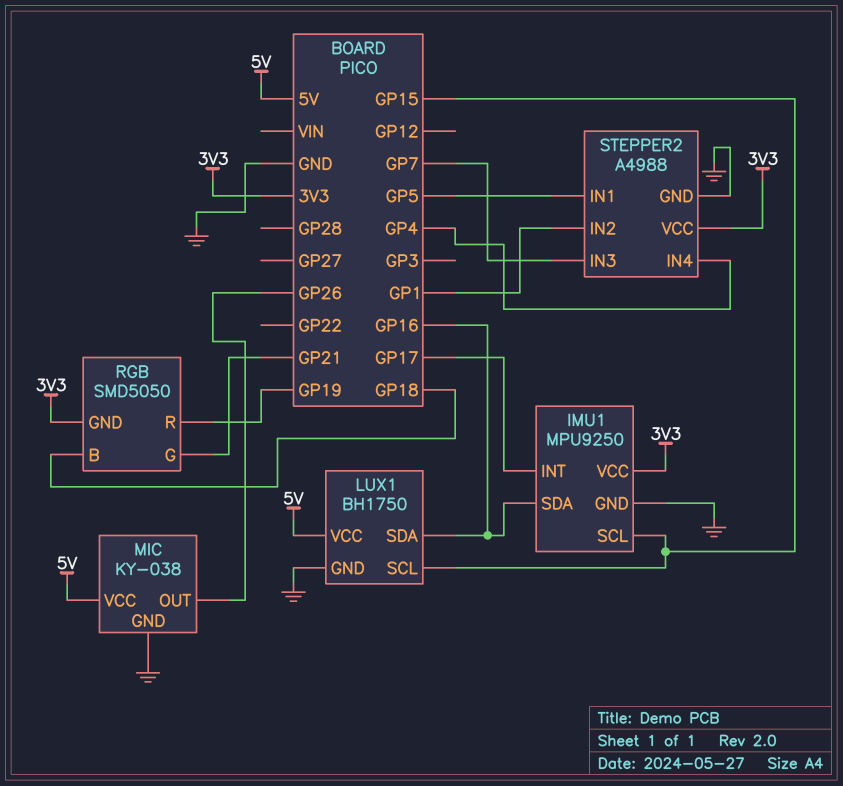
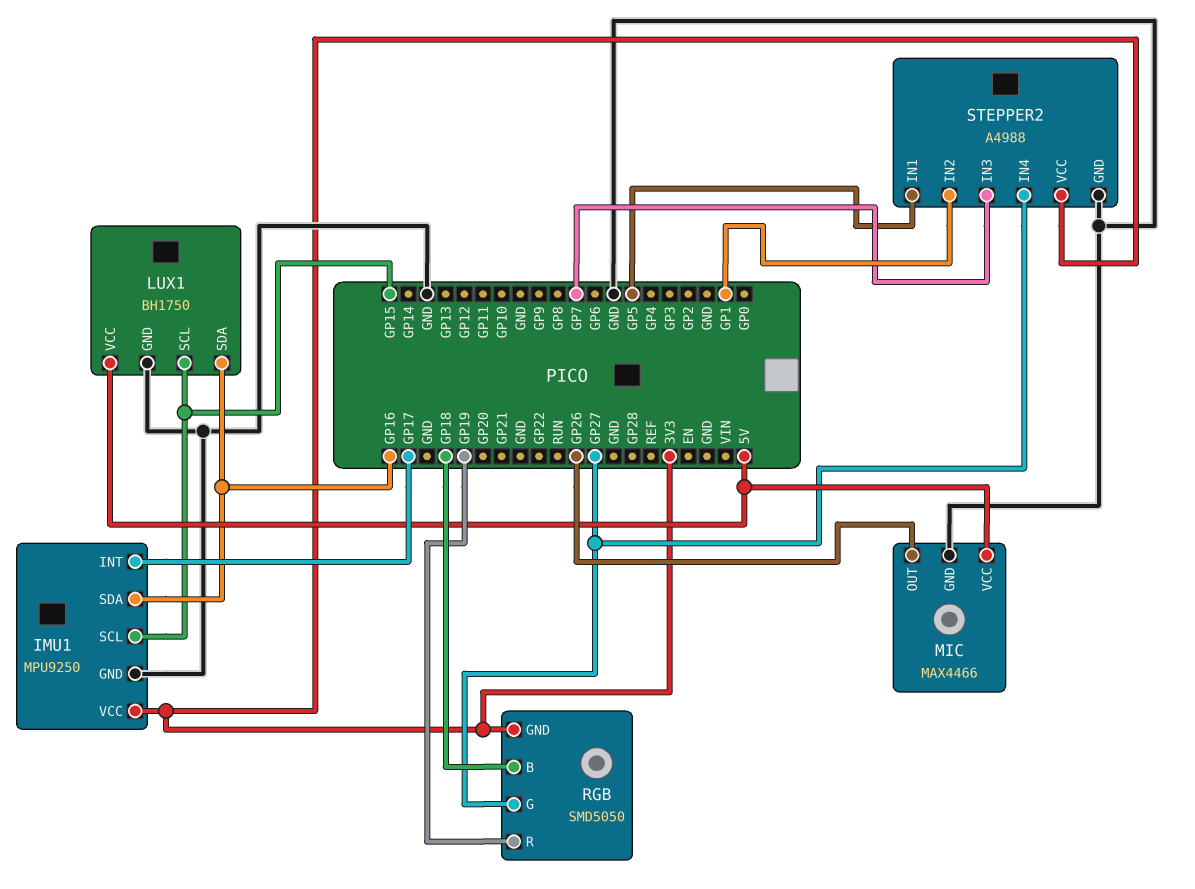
MIC: KY-038 -> MAX4466
RGB pin G: GP21 -> GP27
STEPPER2 pin IN4: GP4 -> GP27

